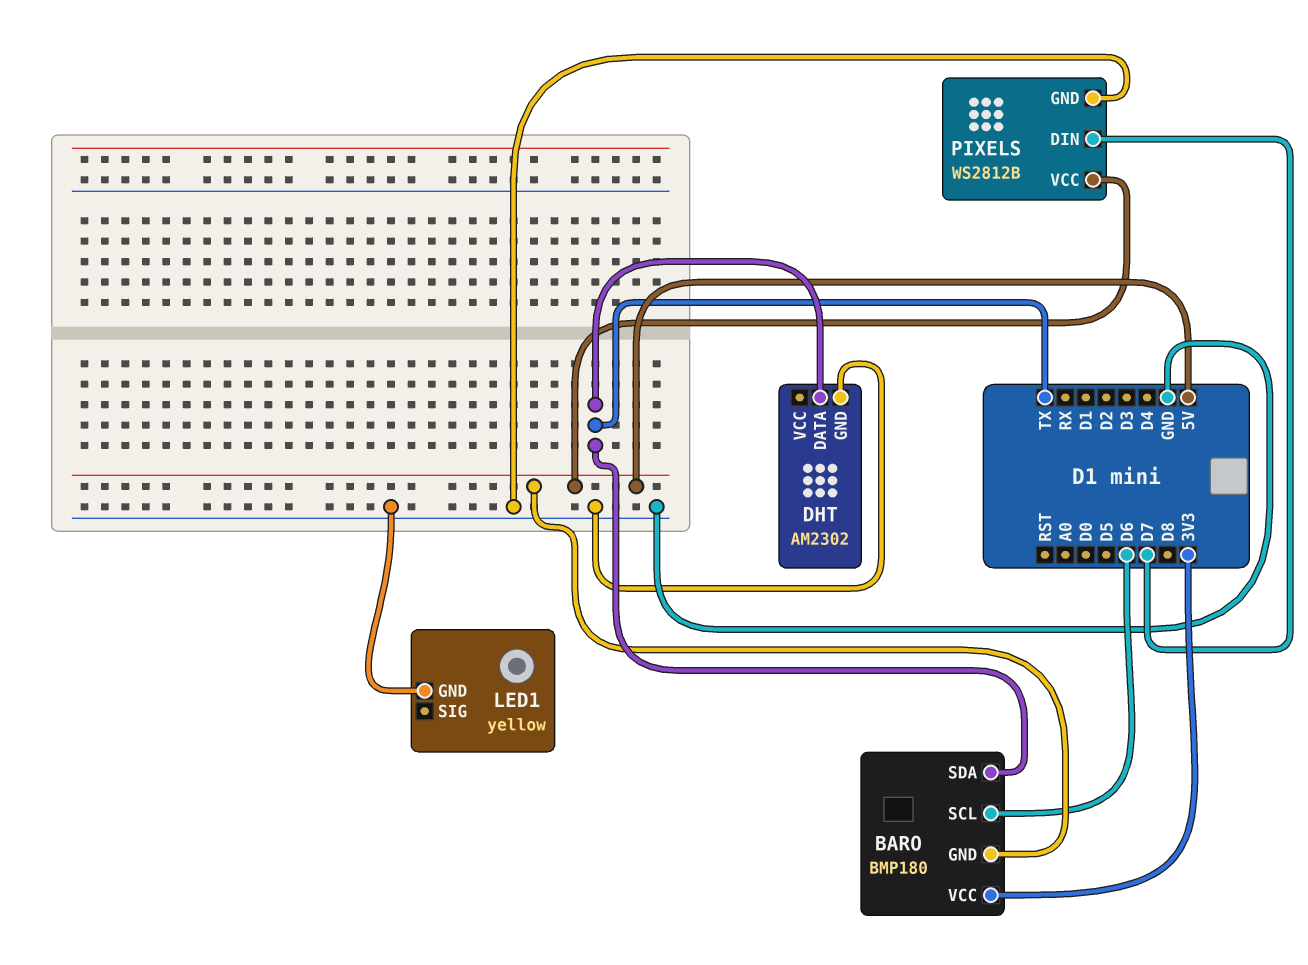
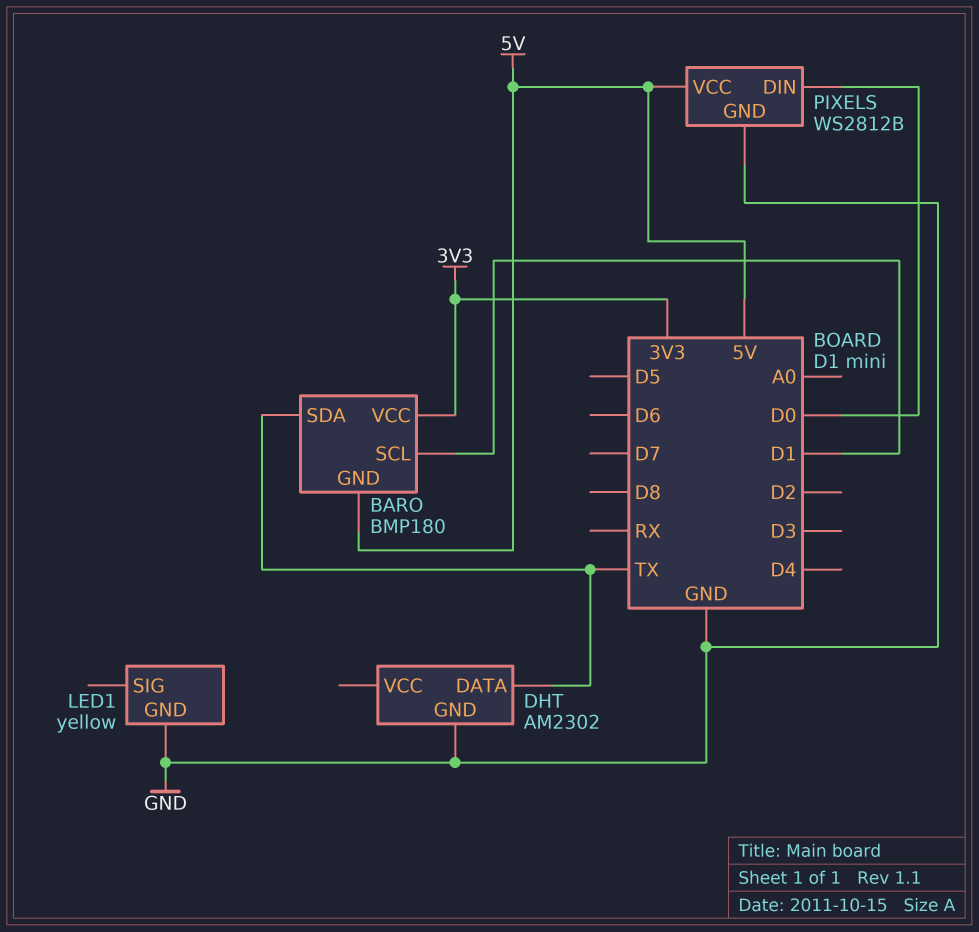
BARO pin SCL: D6 -> D1
PIXELS pin DIN: D7 -> D0

